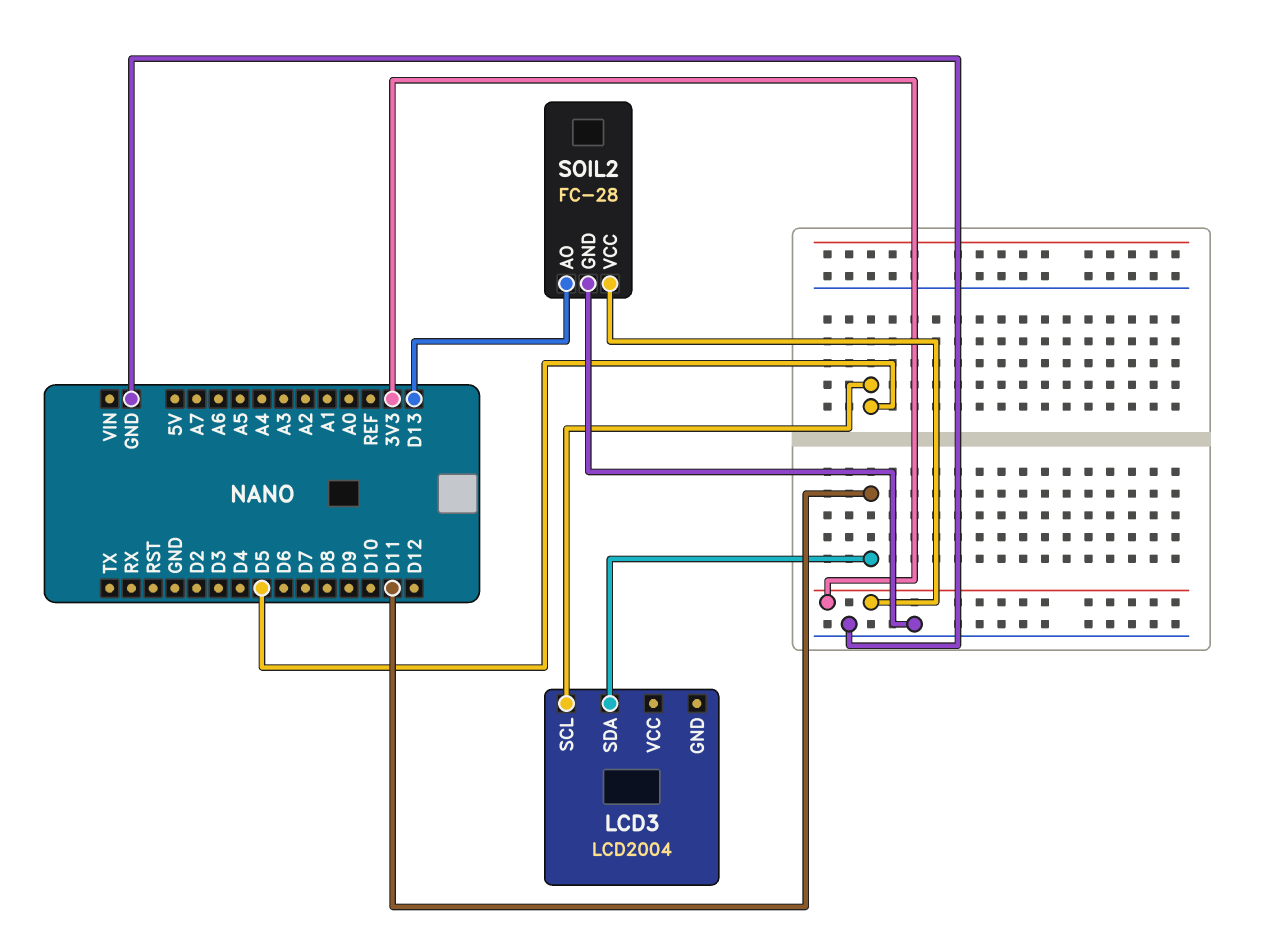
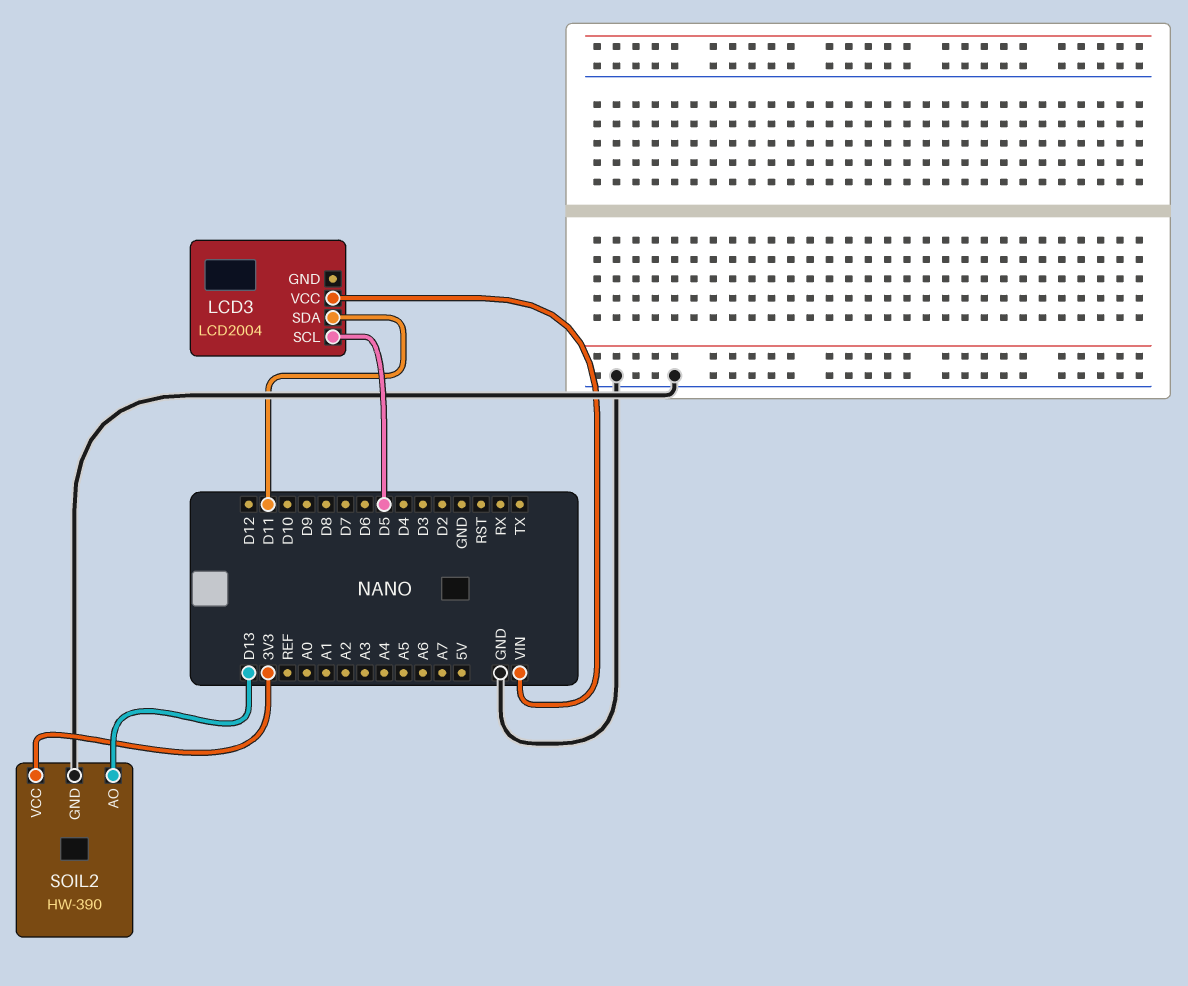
LCD3 pin VCC: none -> VIN
SOIL2: FC-28 -> HW-390

